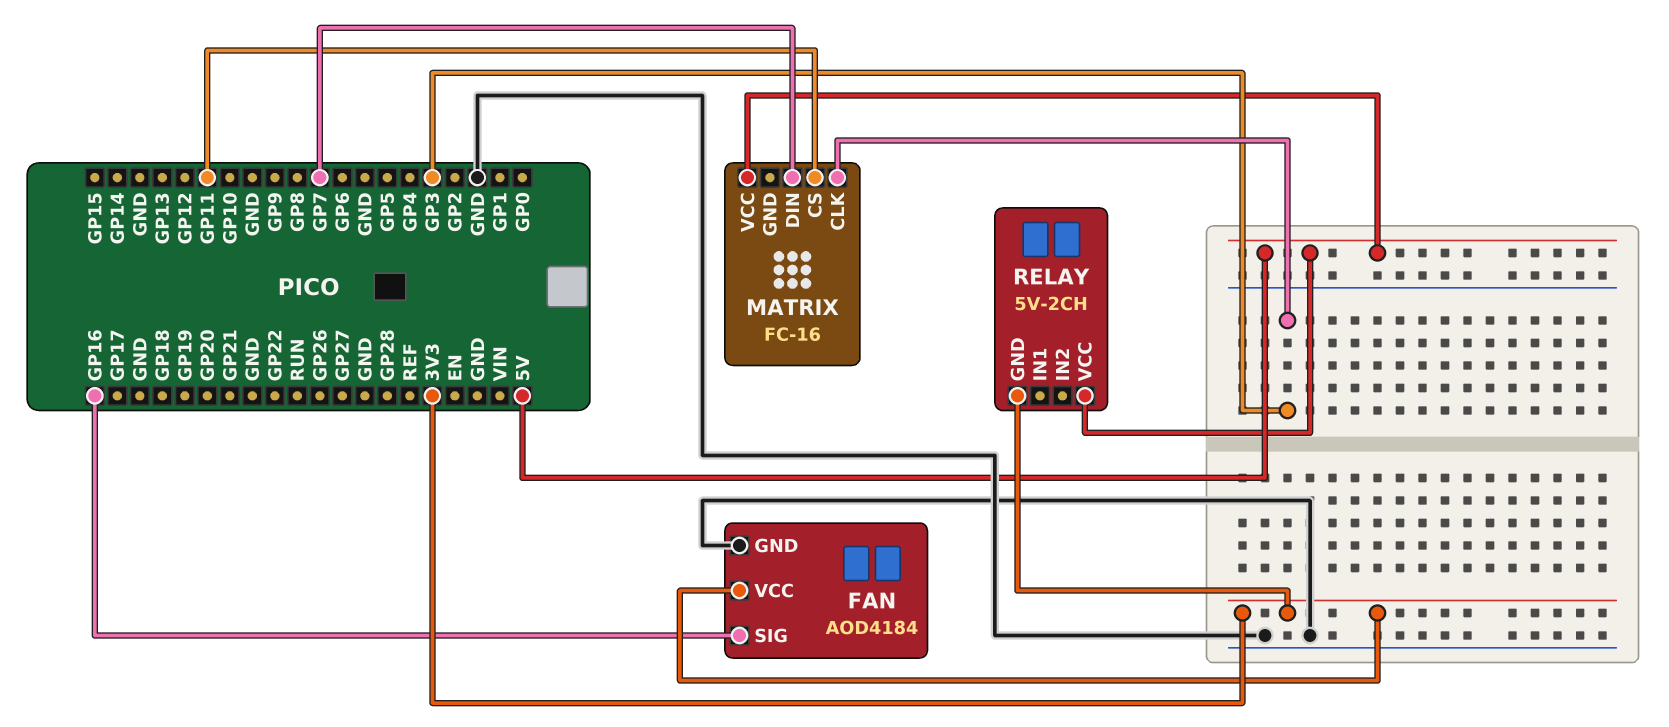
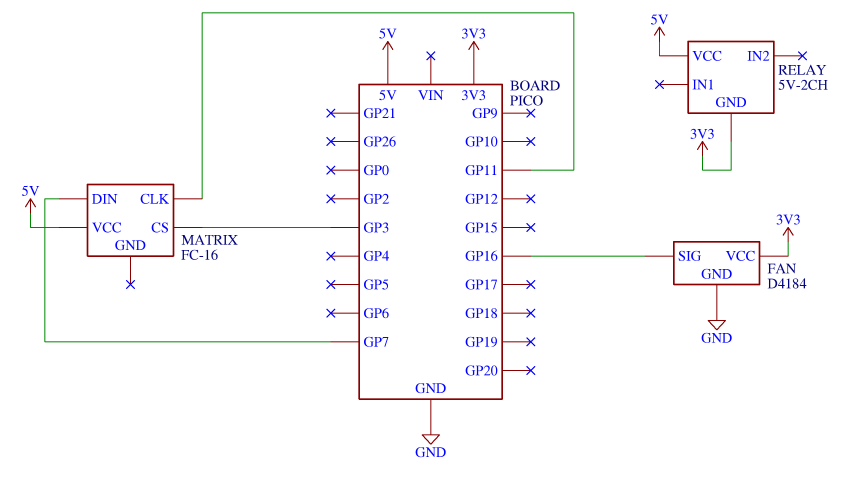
FAN: AOD4184 -> D4184
MATRIX pin CLK: GP3 -> GP11
MATRIX pin CS: GP11 -> GP3

